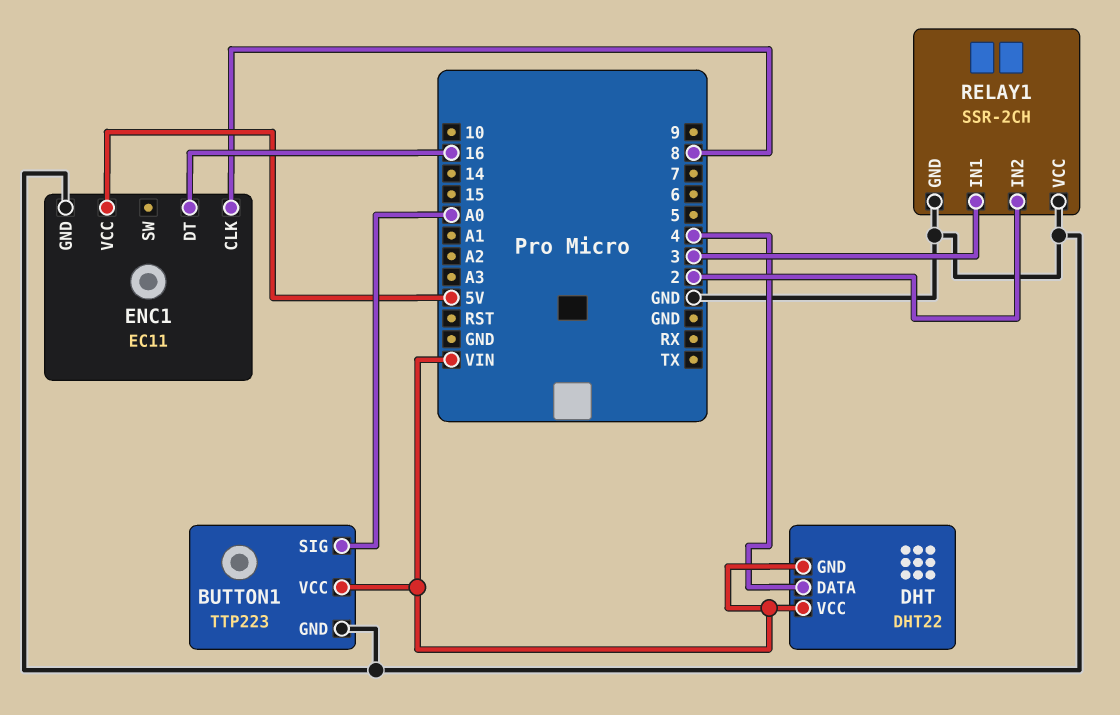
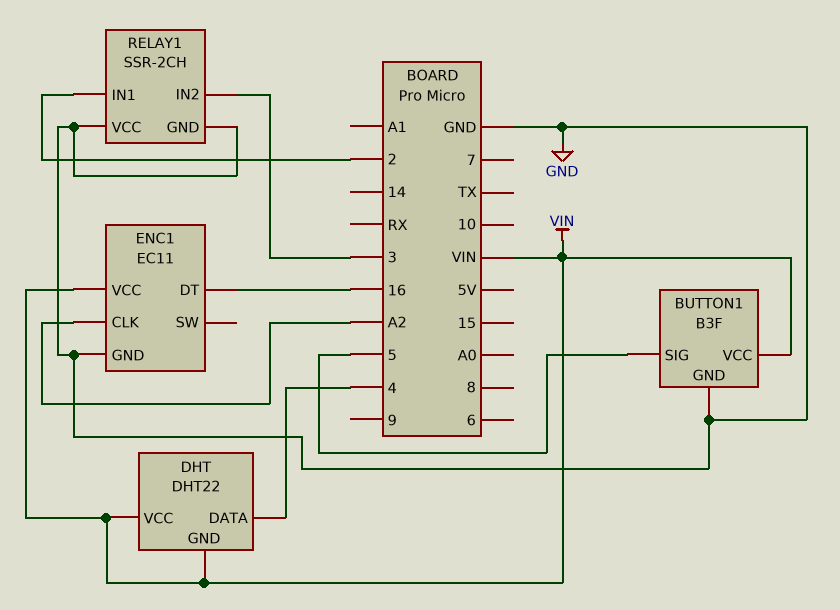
BUTTON1: TTP223 -> B3F
BUTTON1 pin SIG: A0 -> 5
ENC1 pin CLK: 8 -> A2
ENC1 pin VCC: 5V -> VIN
RELAY1 pin IN1: 3 -> 2
RELAY1 pin IN2: 2 -> 3

